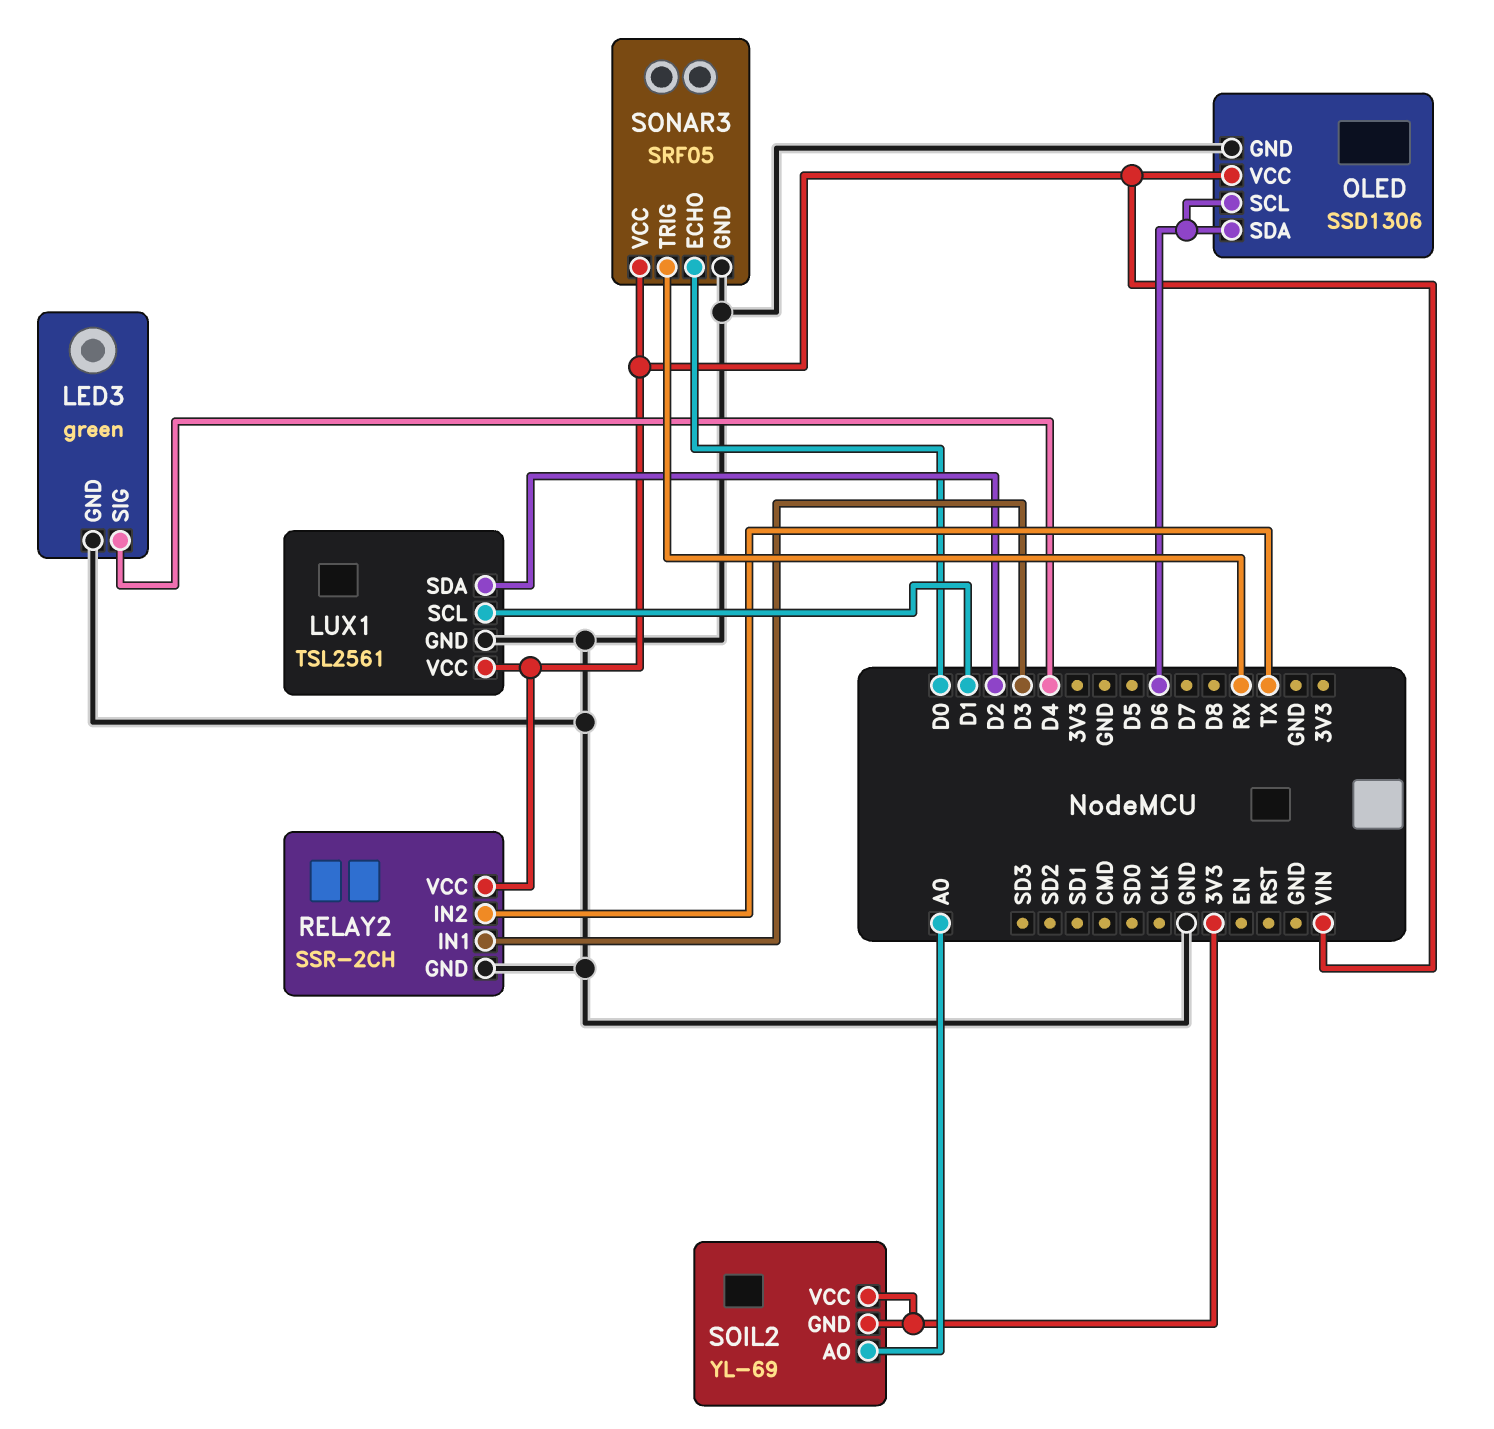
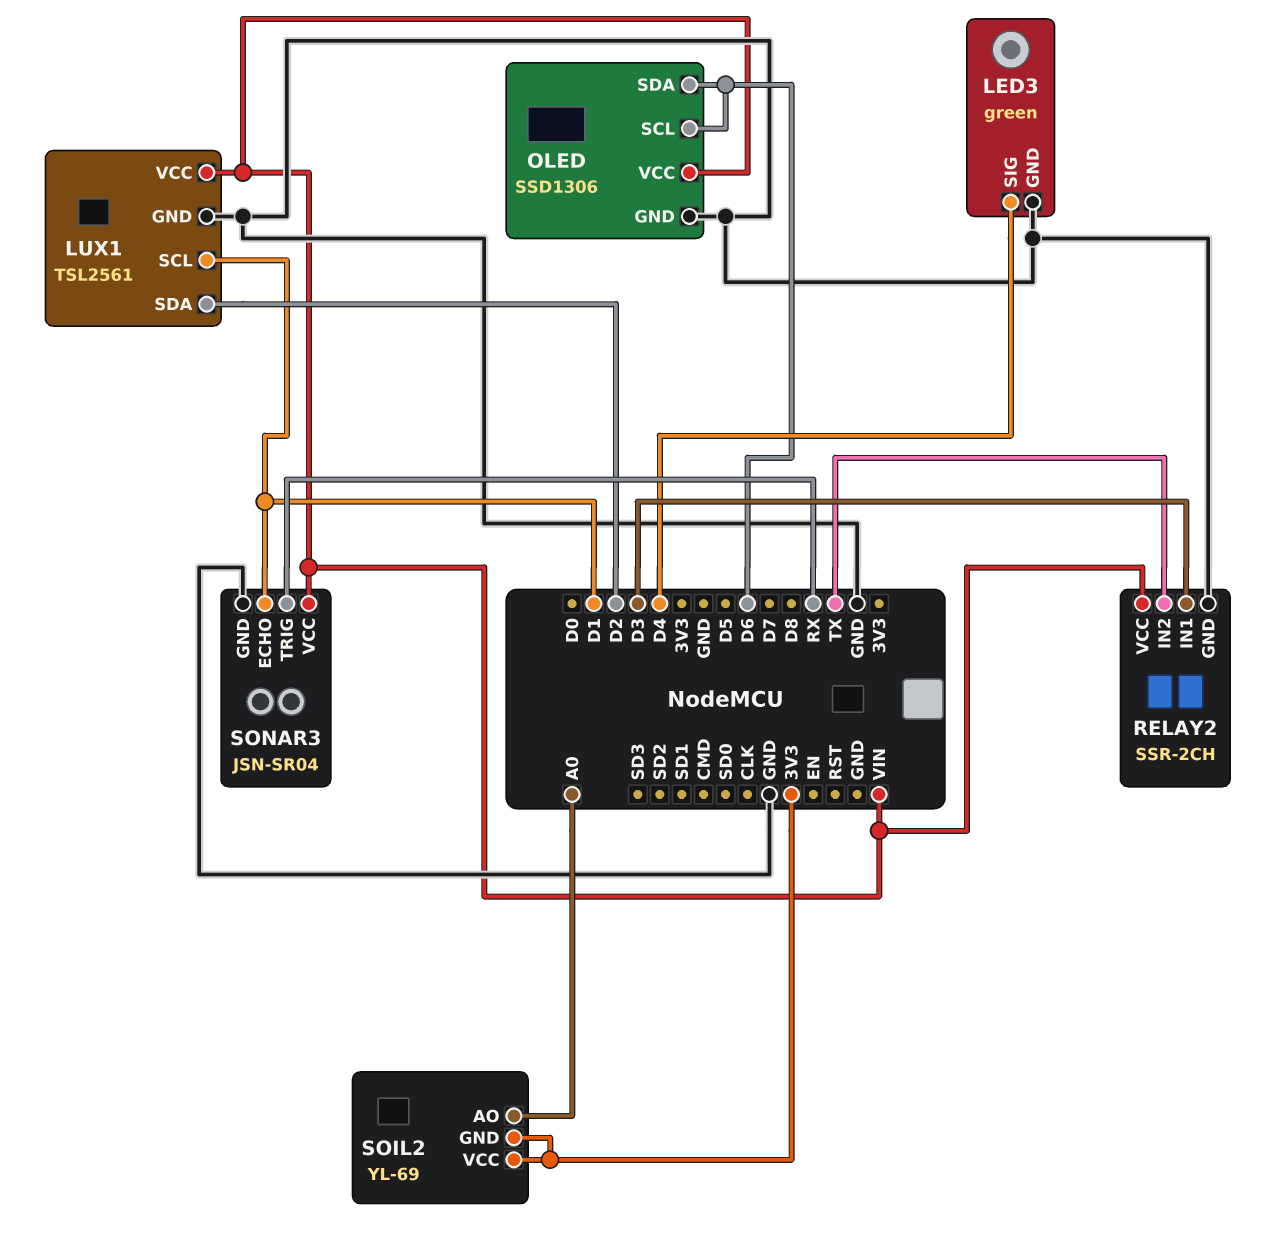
SONAR3: SRF05 -> JSN-SR04
SONAR3 pin ECHO: D0 -> D1

